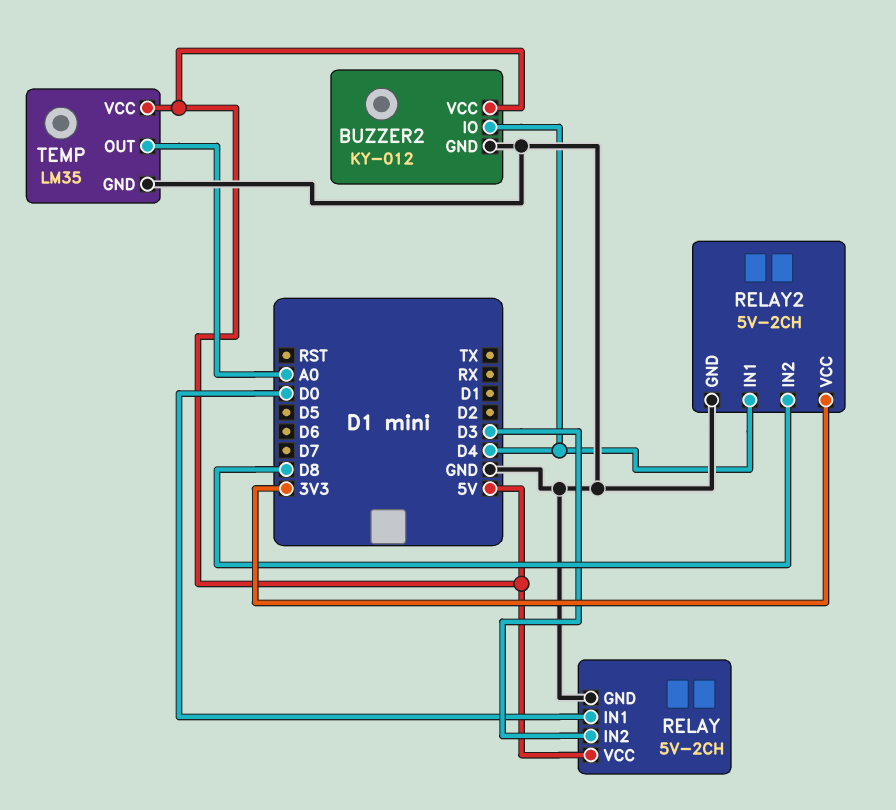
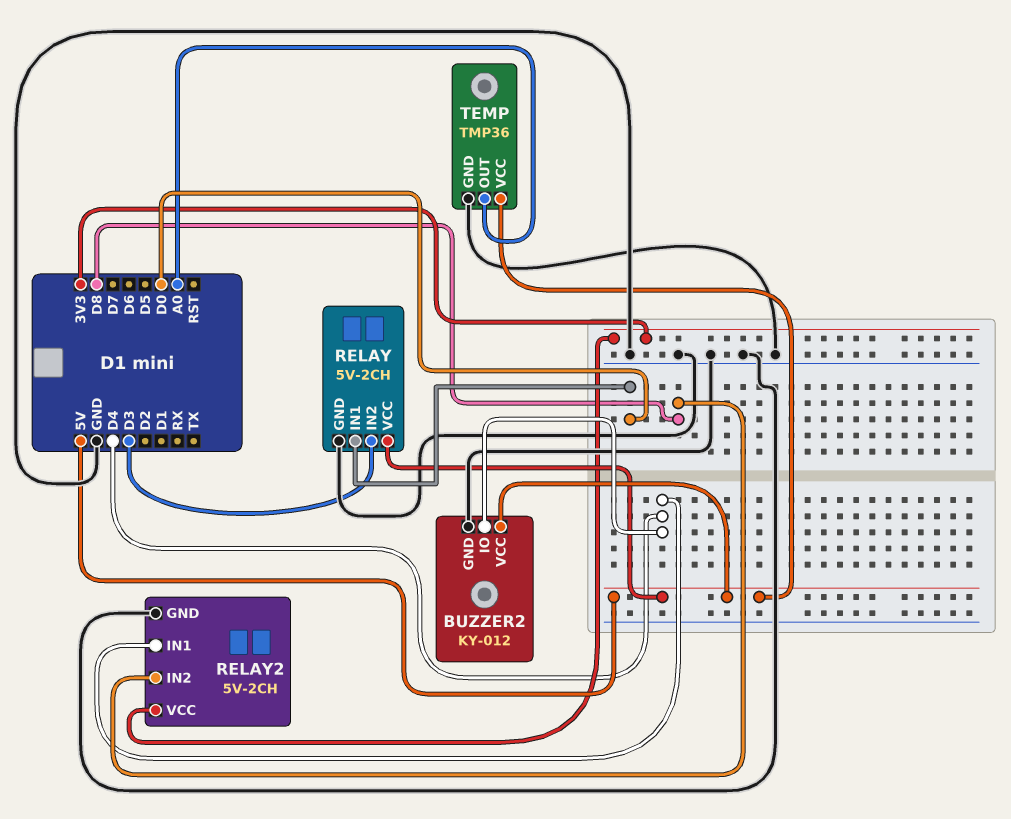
TEMP: LM35 -> TMP36

